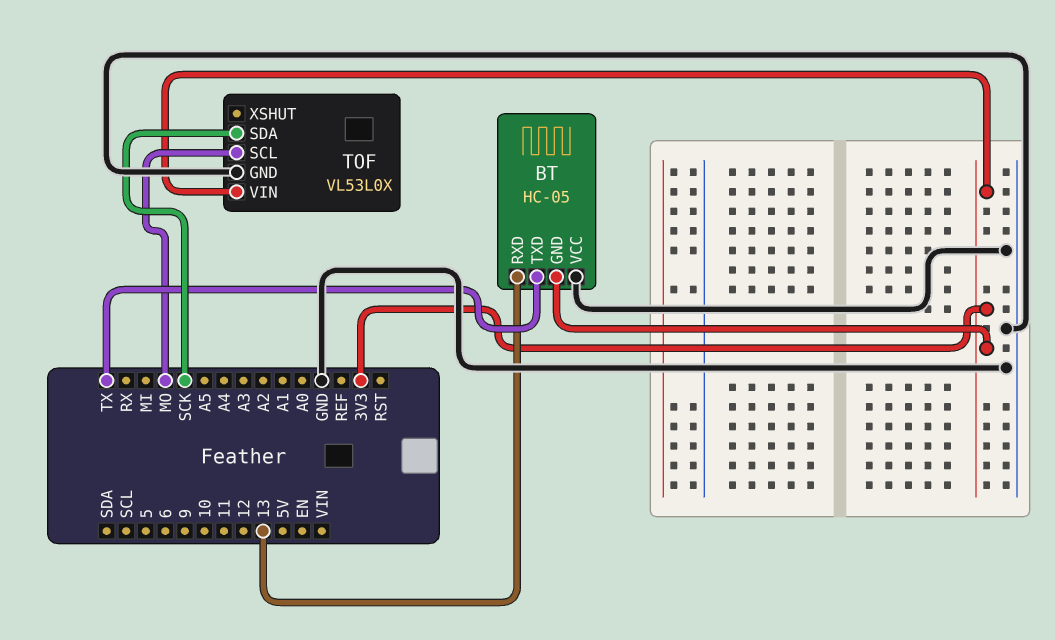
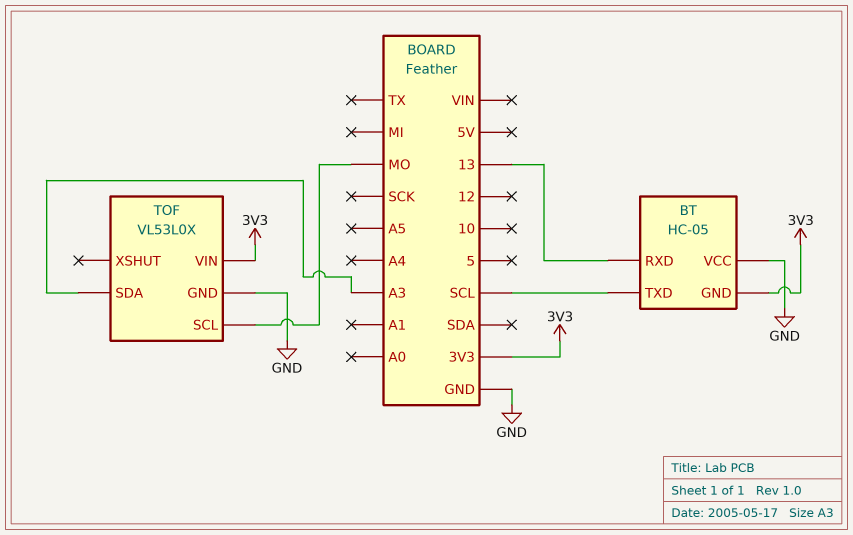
BT pin TXD: TX -> SCL
TOF pin SDA: SCK -> A3

